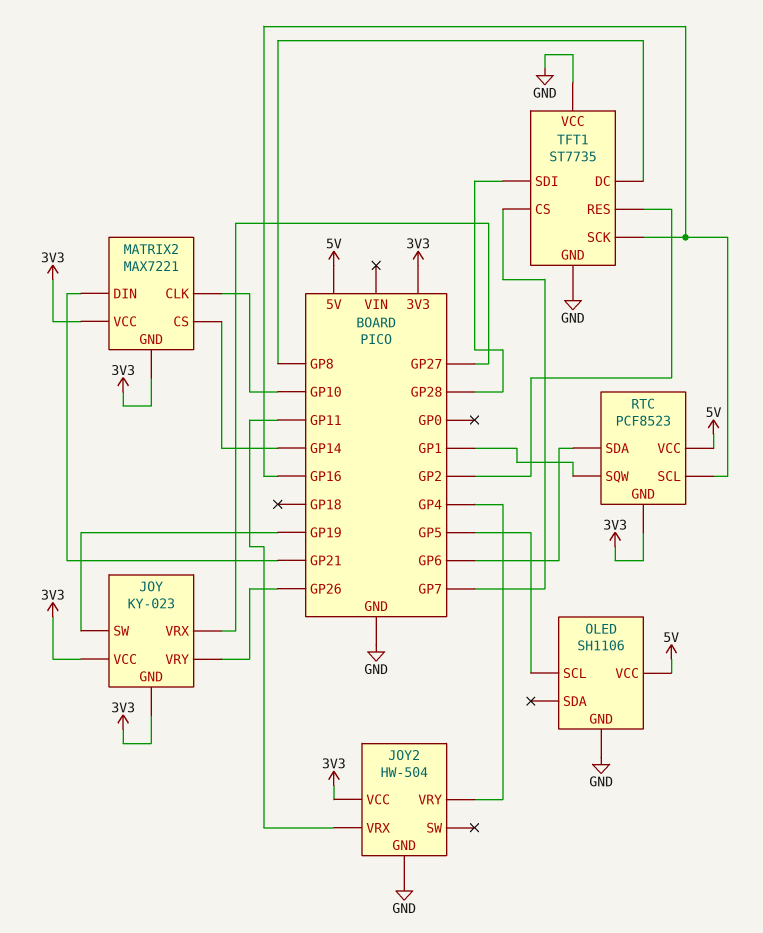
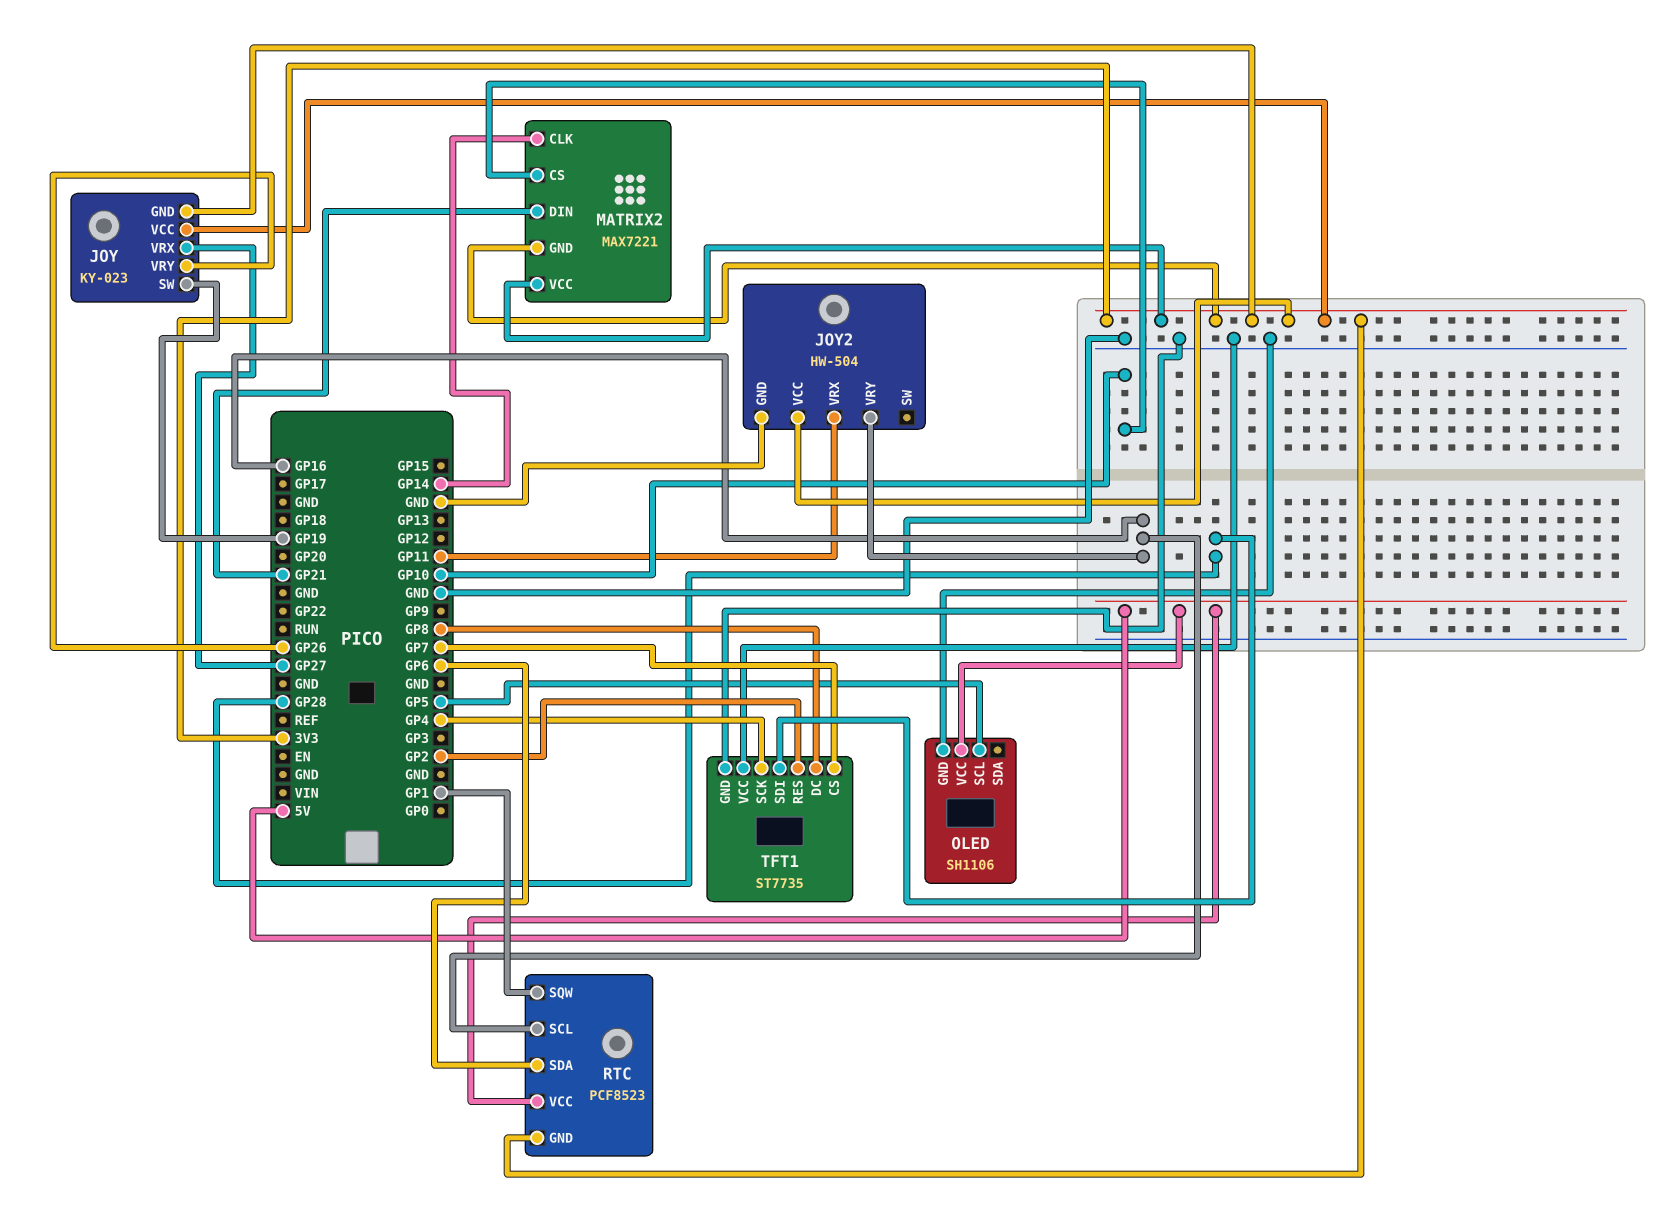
JOY2 pin VRY: GP4 -> GP16
MATRIX2 pin CLK: GP10 -> GP14
MATRIX2 pin CS: GP14 -> GP10
TFT1 pin SCK: GP16 -> GP4

